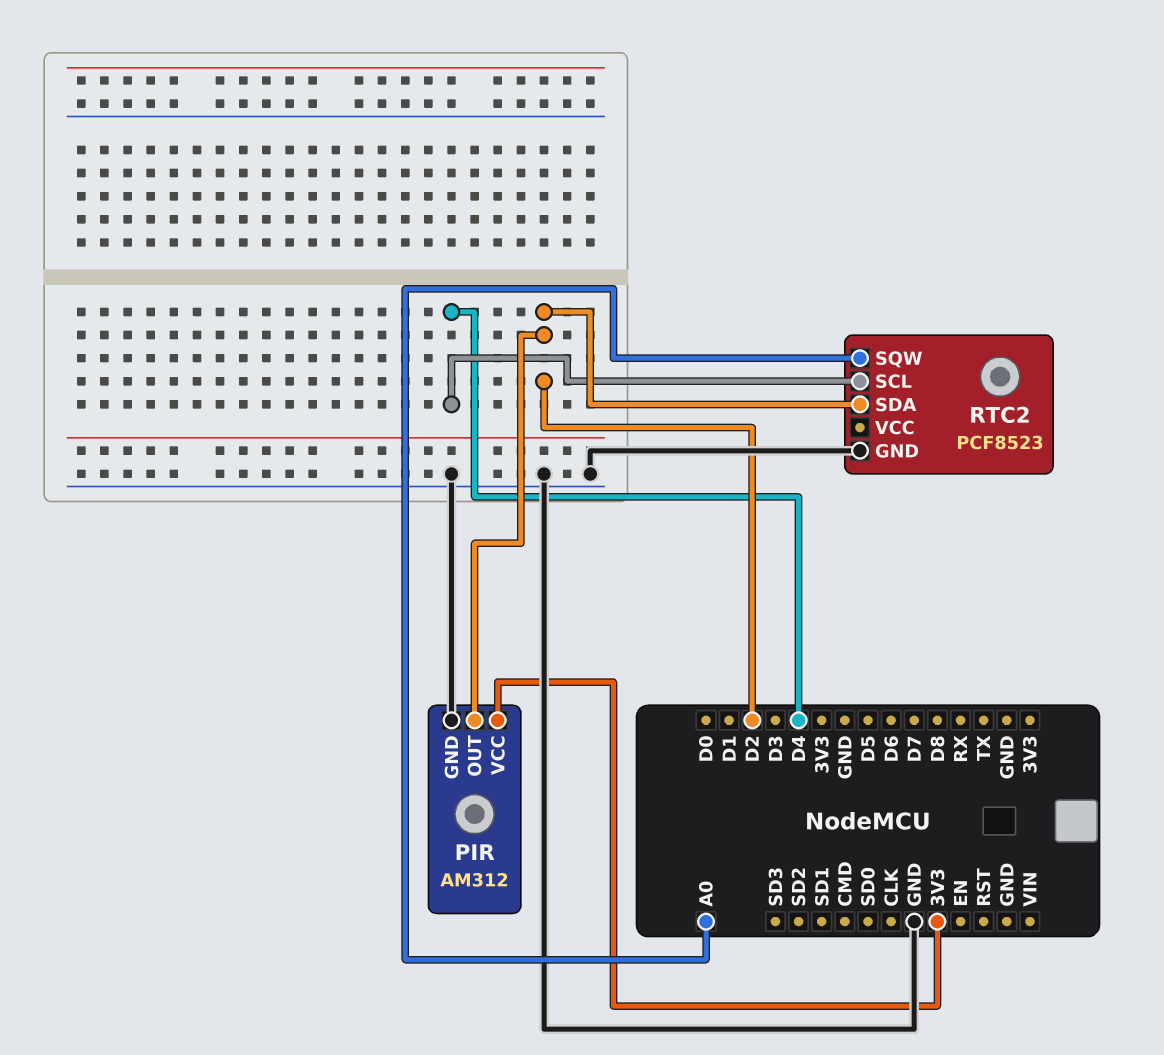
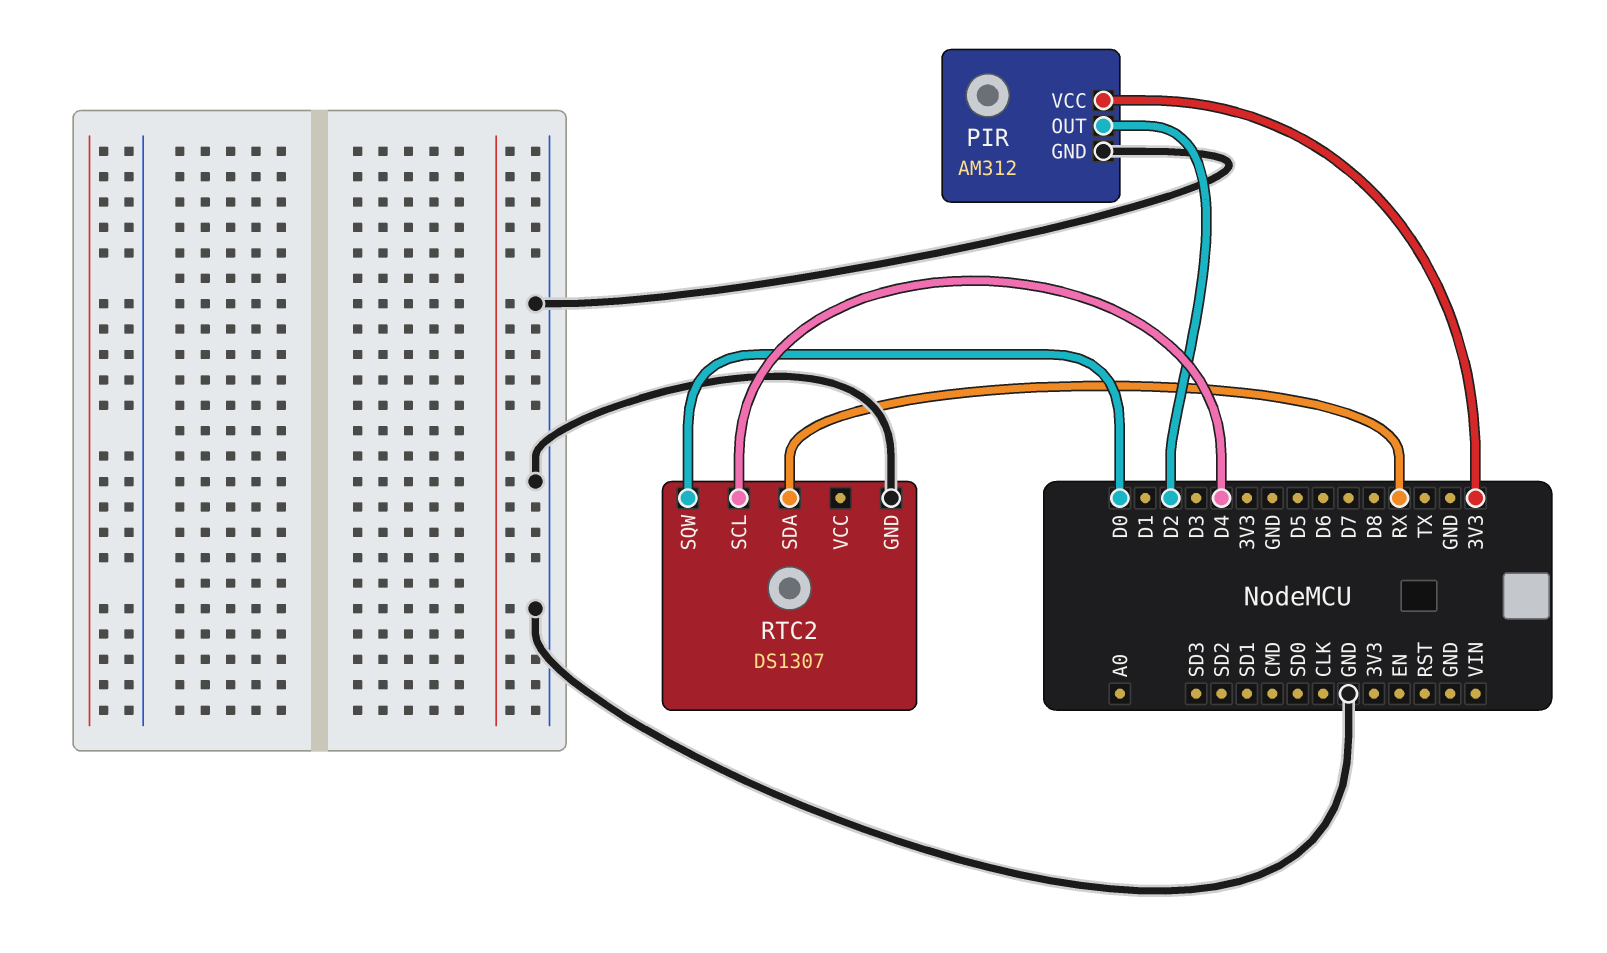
RTC2: PCF8523 -> DS1307
RTC2 pin SDA: D2 -> RX
RTC2 pin SQW: A0 -> D0

